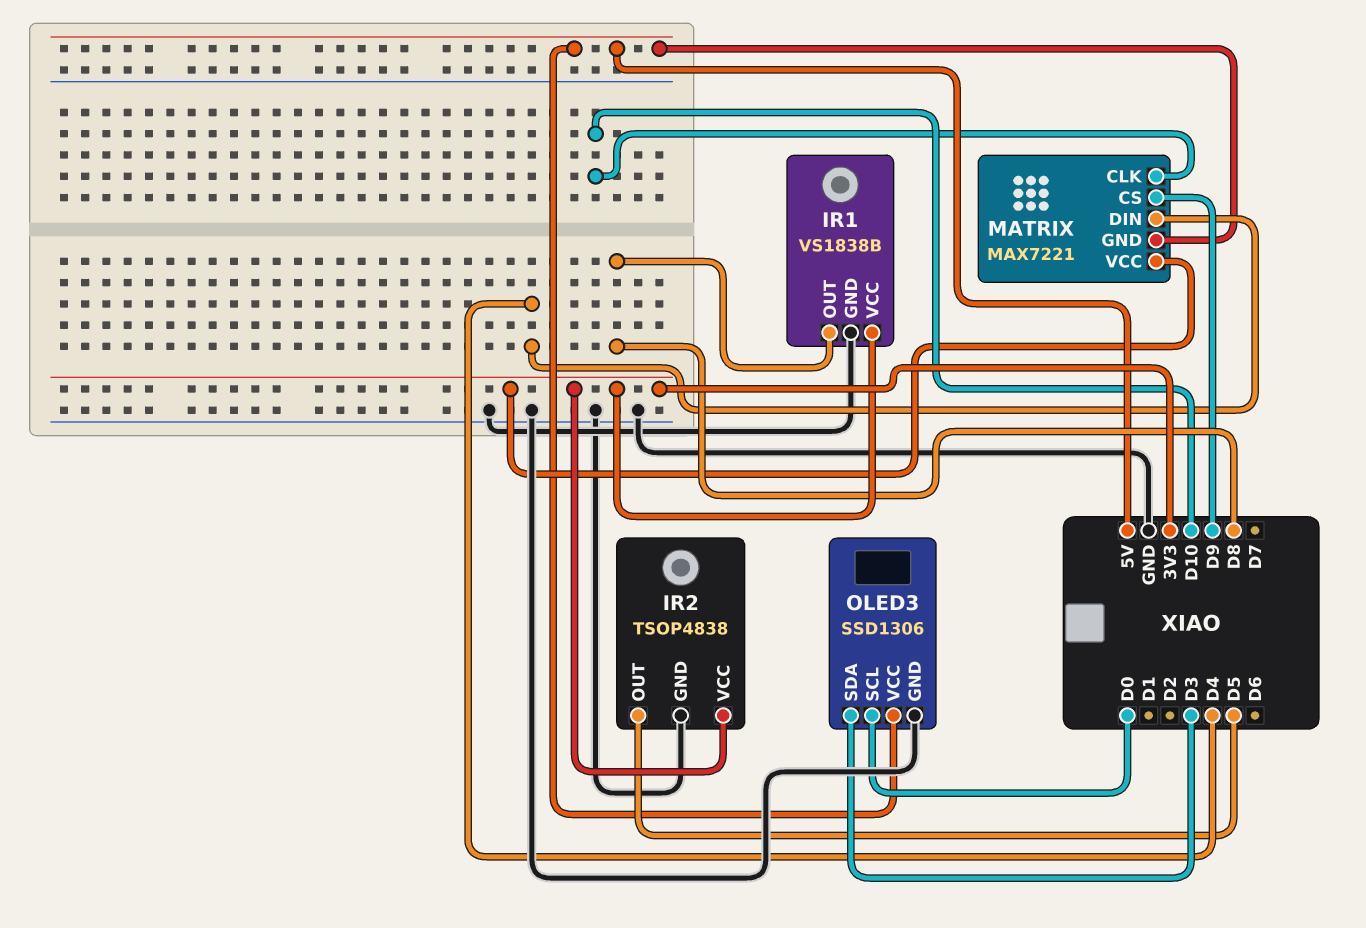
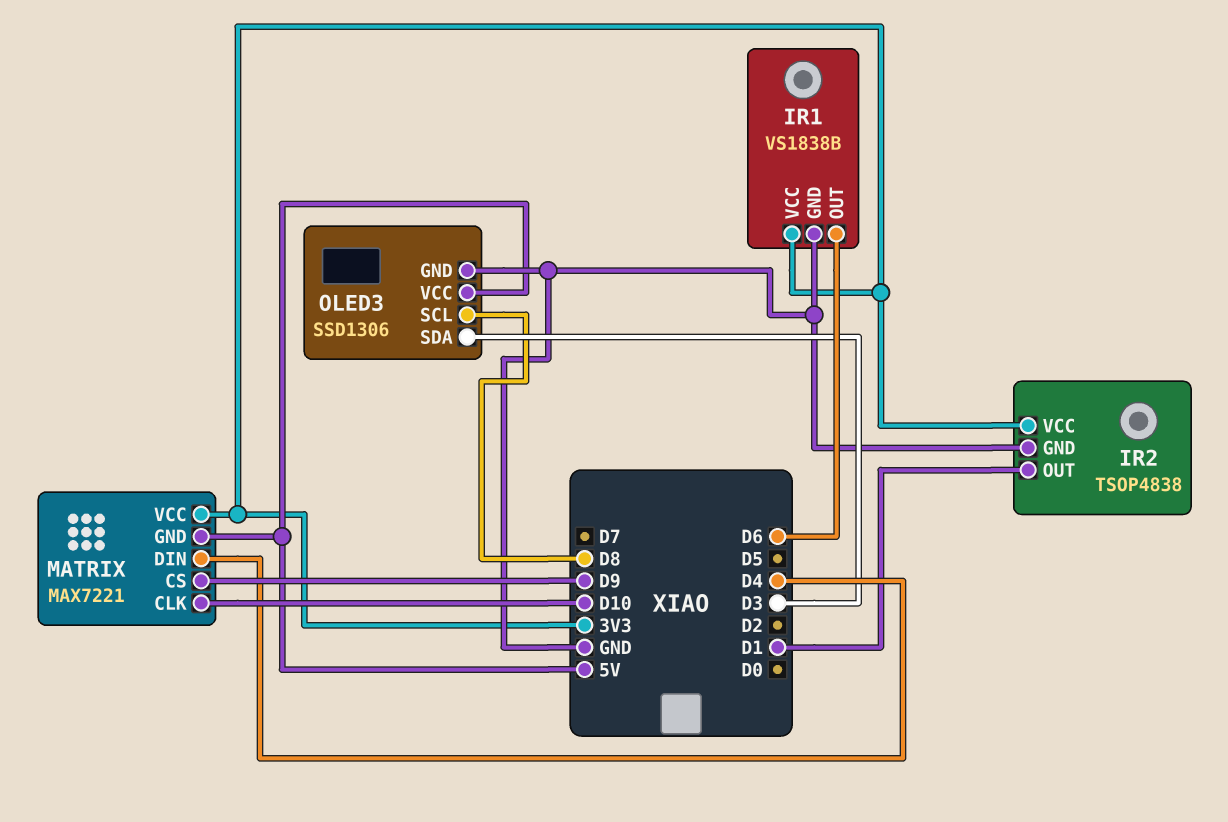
IR1 pin OUT: D8 -> D6
IR2 pin OUT: D5 -> D1
OLED3 pin SCL: D0 -> D8

